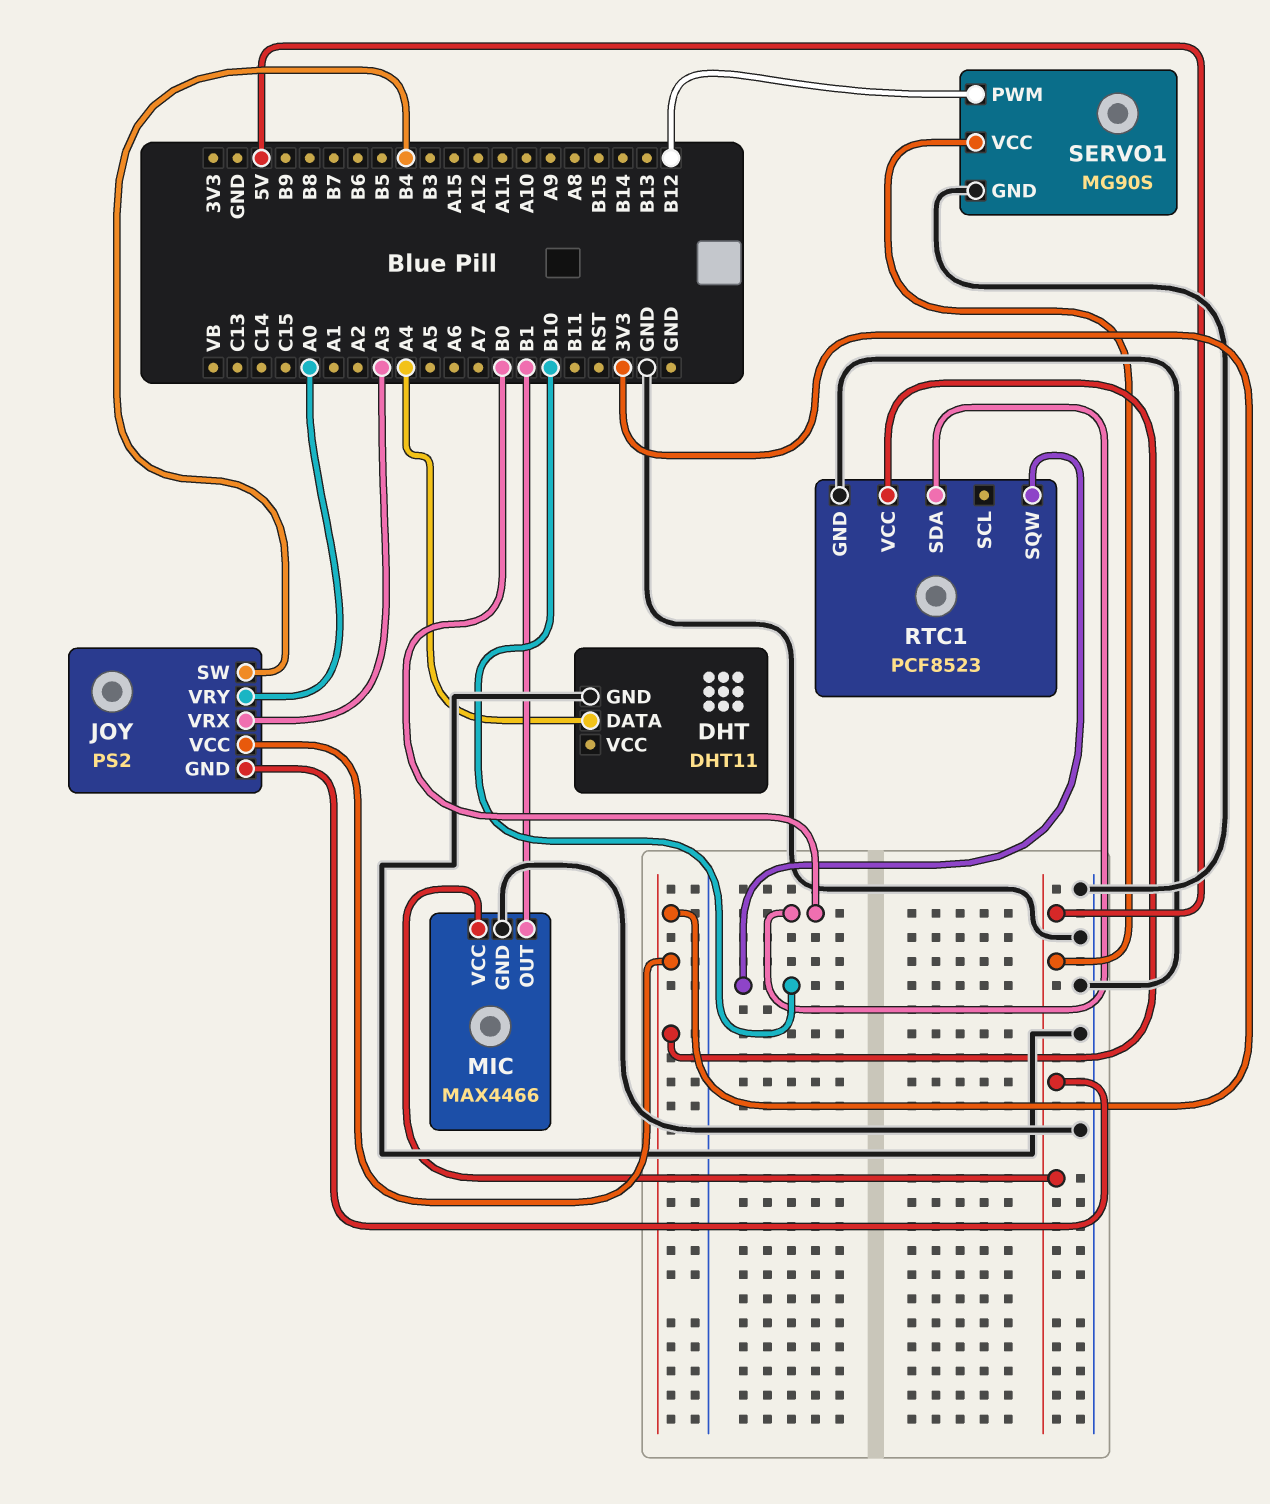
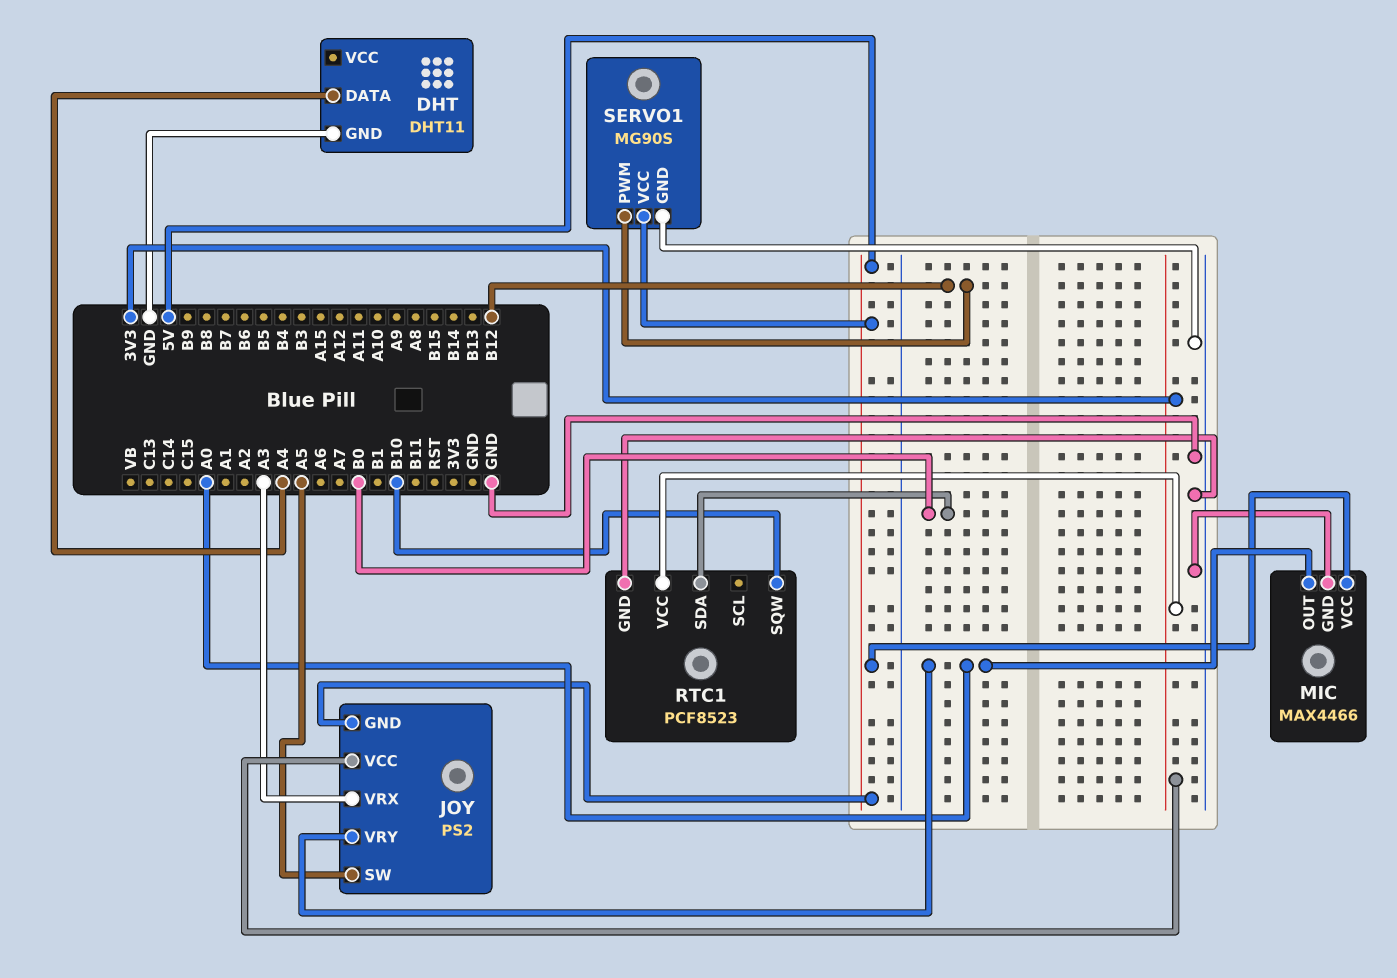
JOY pin SW: B4 -> A5
MIC pin OUT: B1 -> A0

